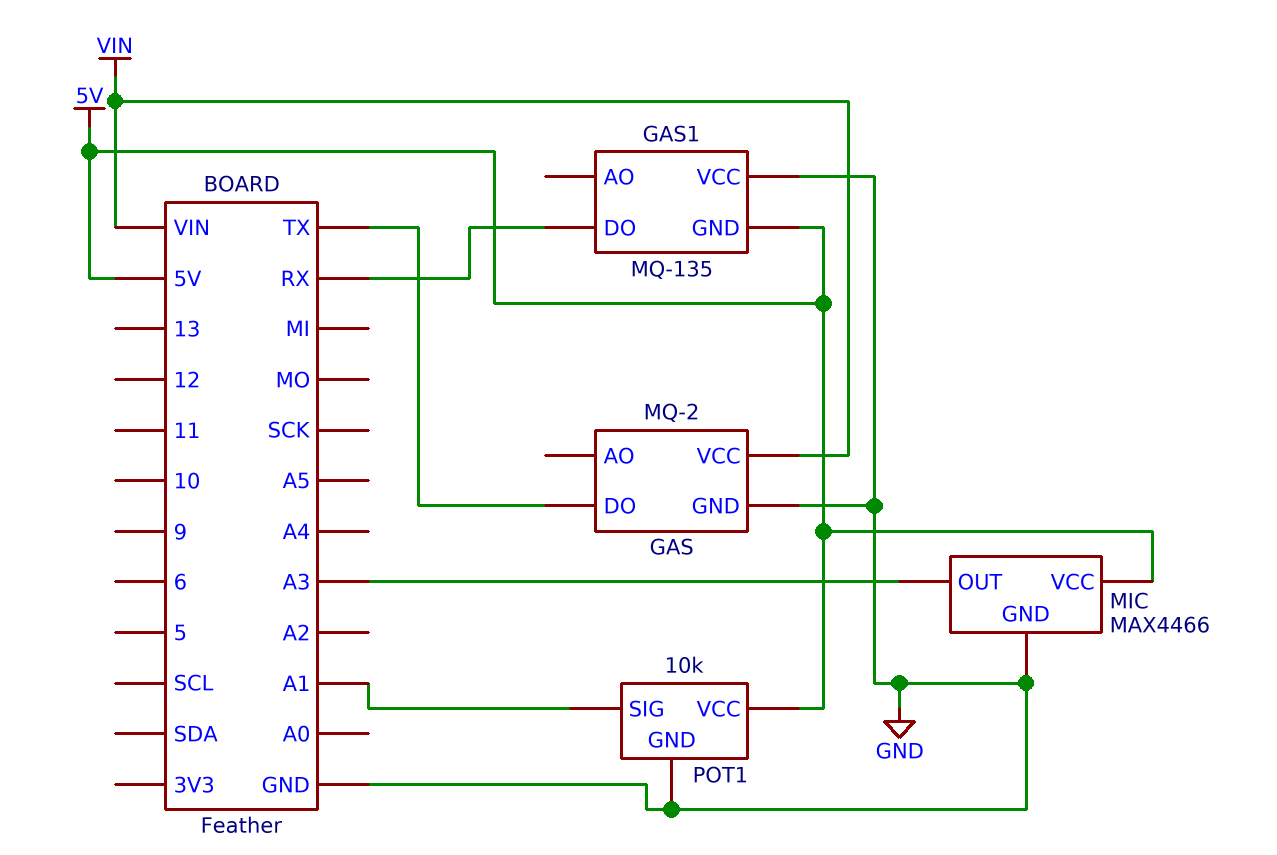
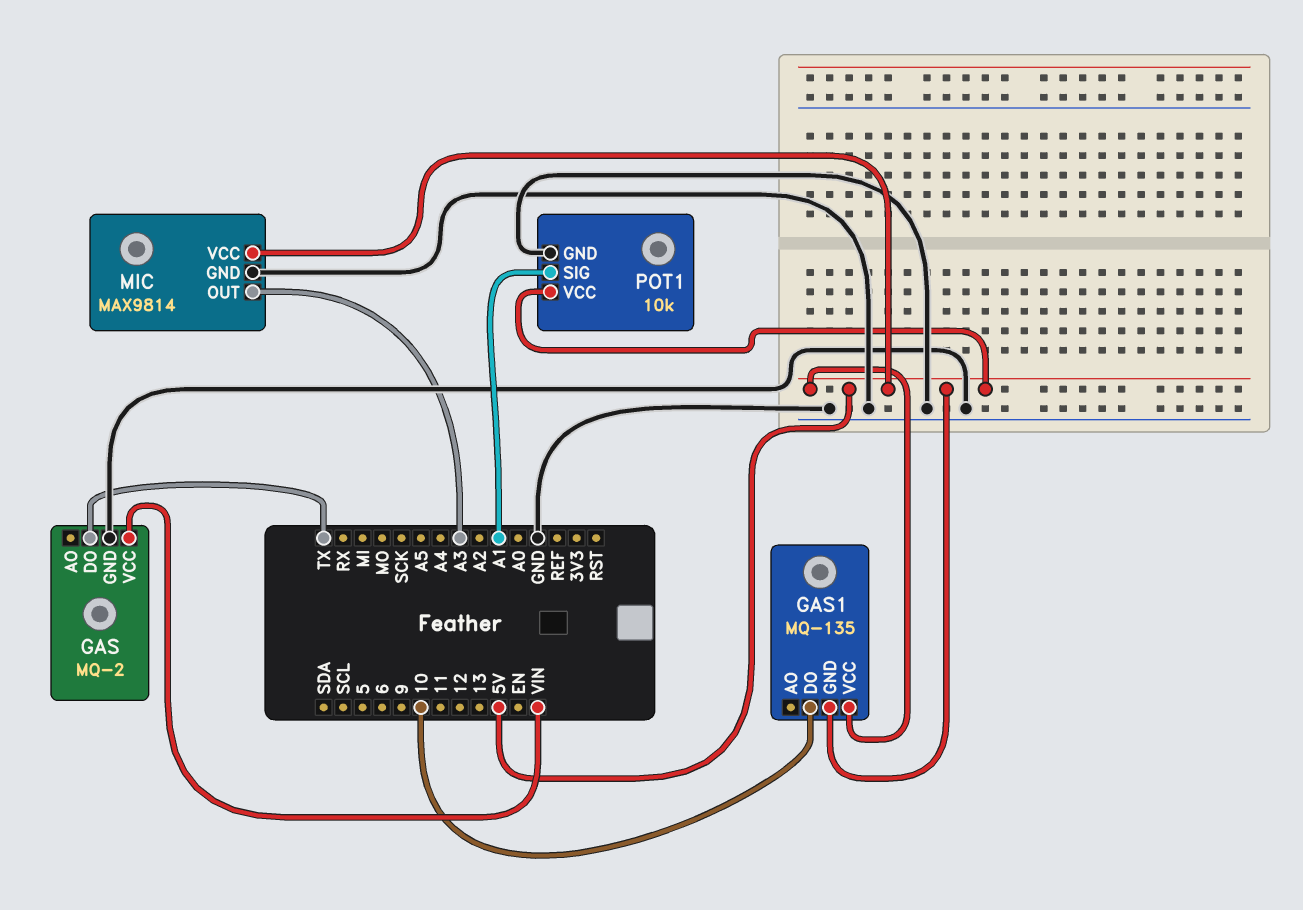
GAS1 pin DO: RX -> 10
GAS1 pin VCC: GND -> 5V
MIC: MAX4466 -> MAX9814

